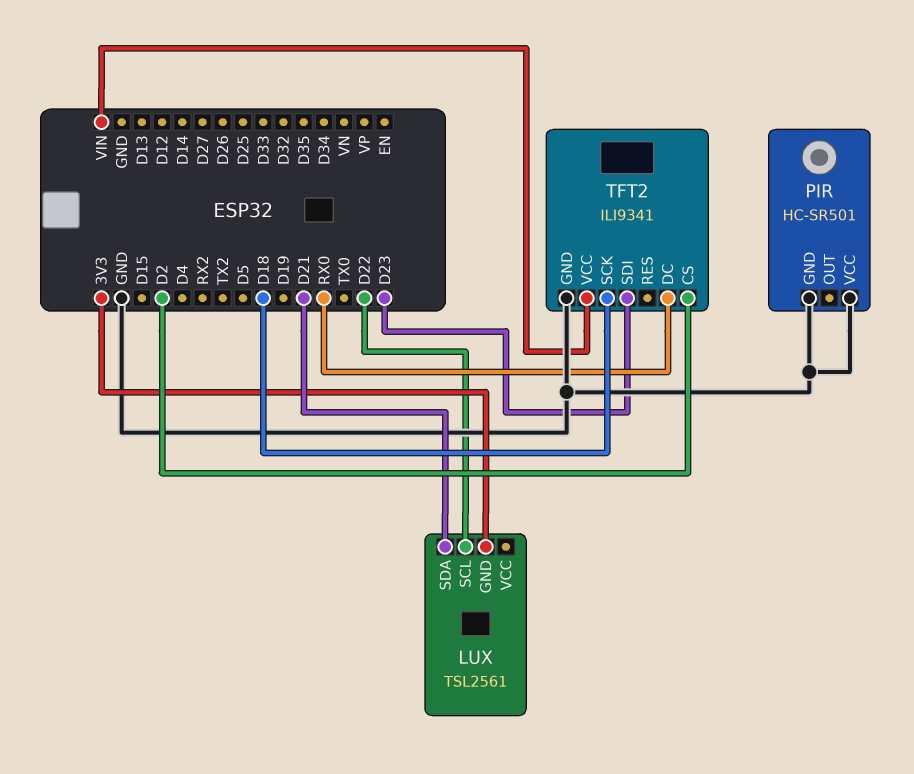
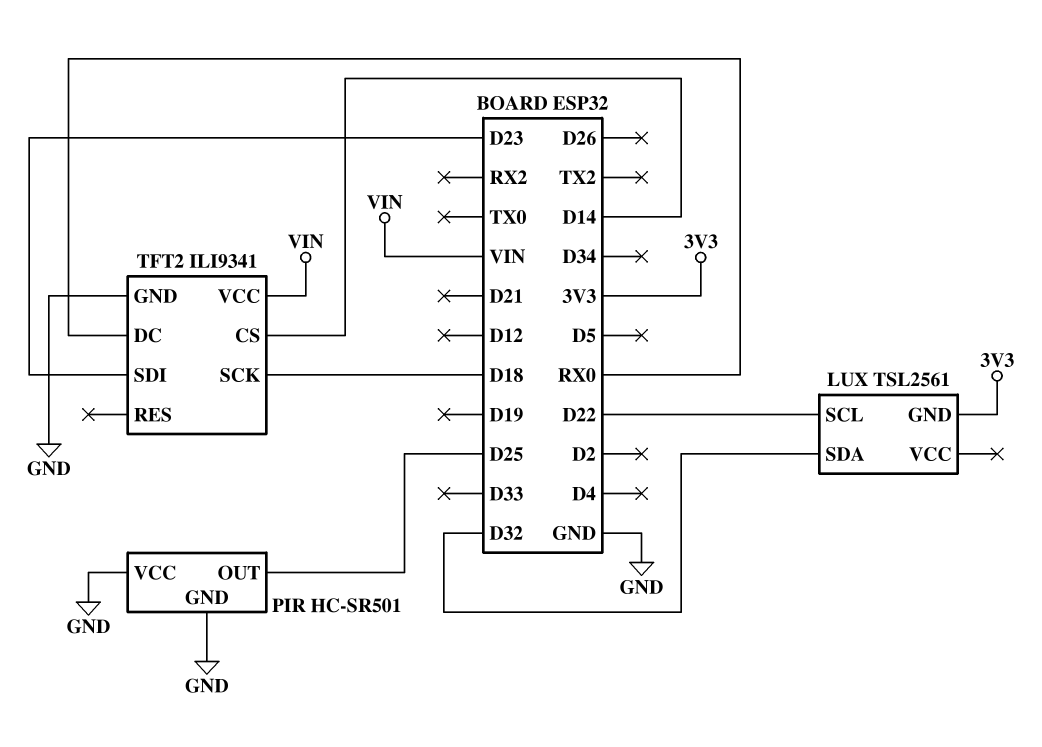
LUX pin SDA: D21 -> D32
PIR pin OUT: none -> D25
TFT2 pin CS: D2 -> D14

